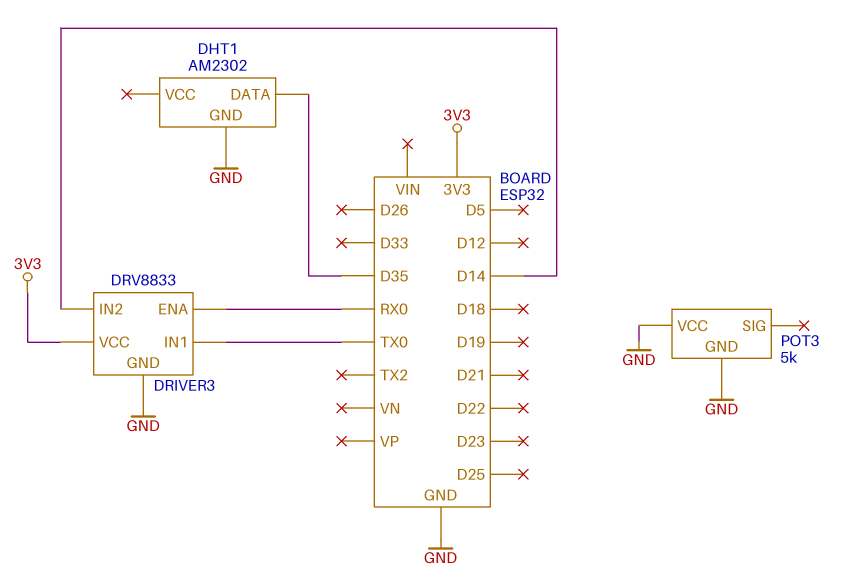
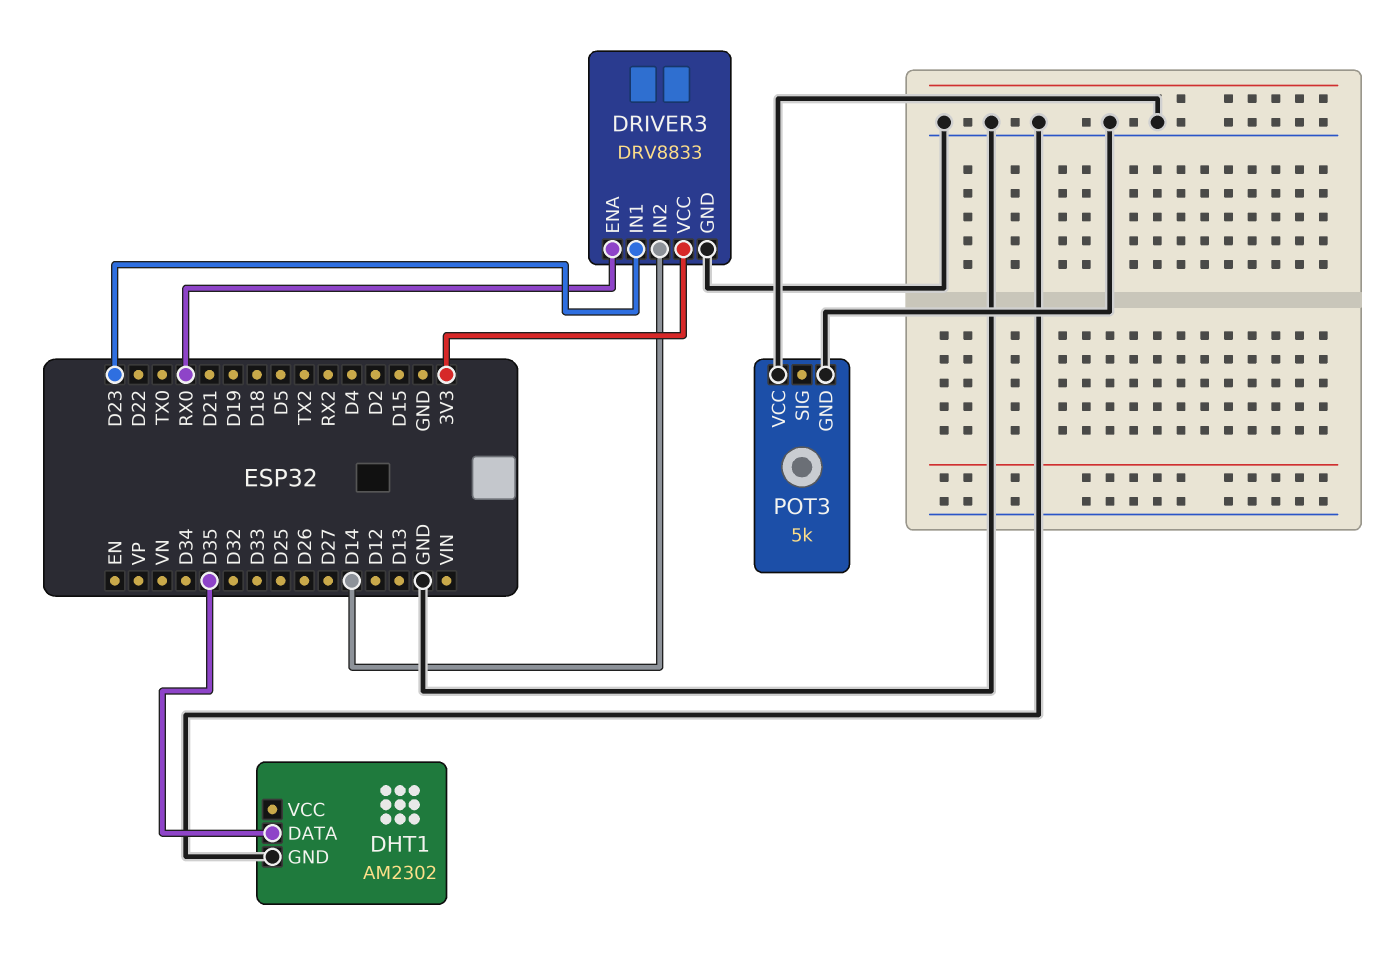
DRIVER3 pin IN1: TX0 -> D23

